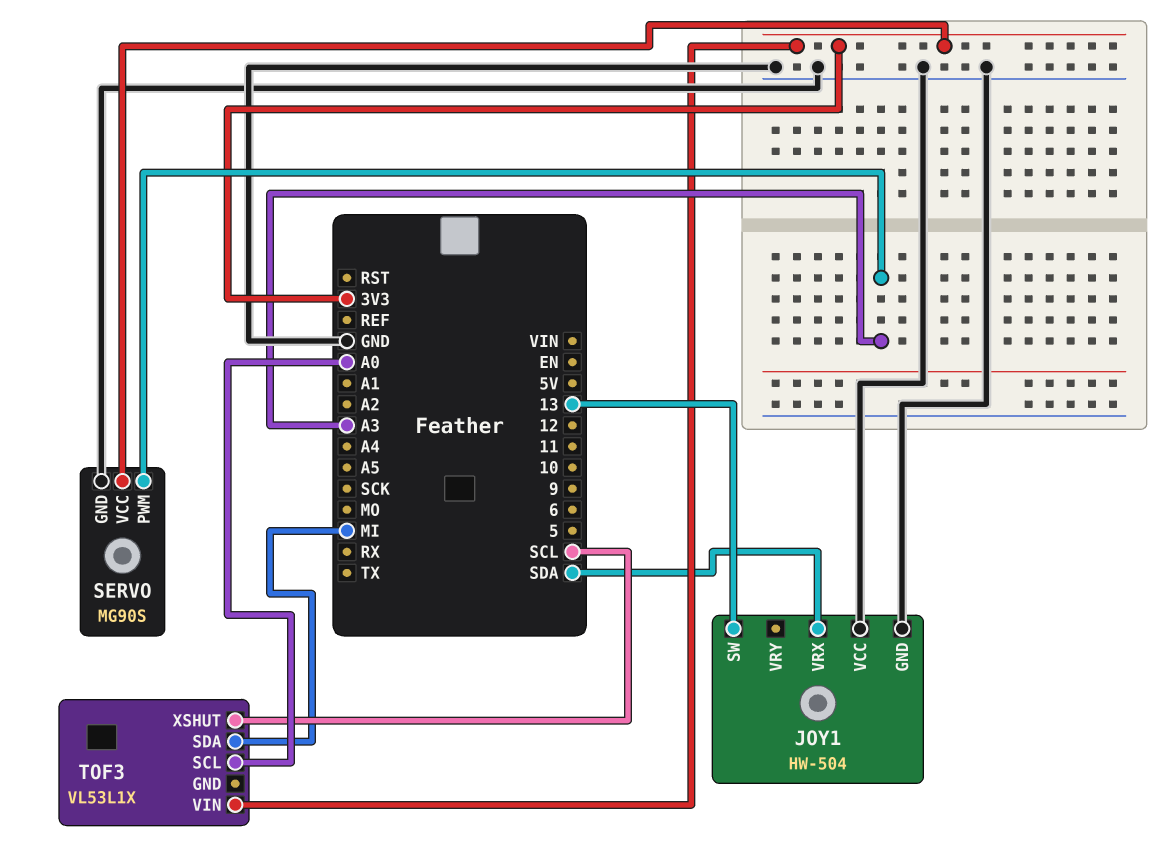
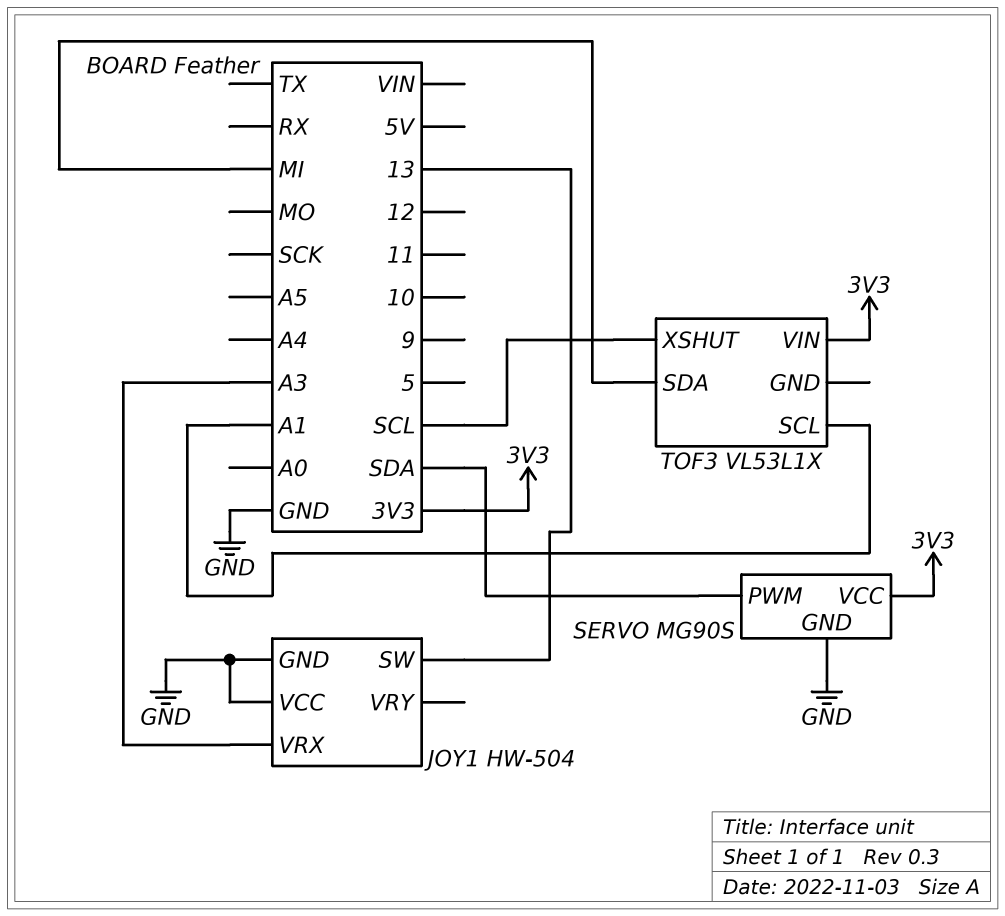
JOY1 pin VRX: SDA -> A3
SERVO pin PWM: A3 -> SDA
TOF3 pin SCL: A0 -> A1

